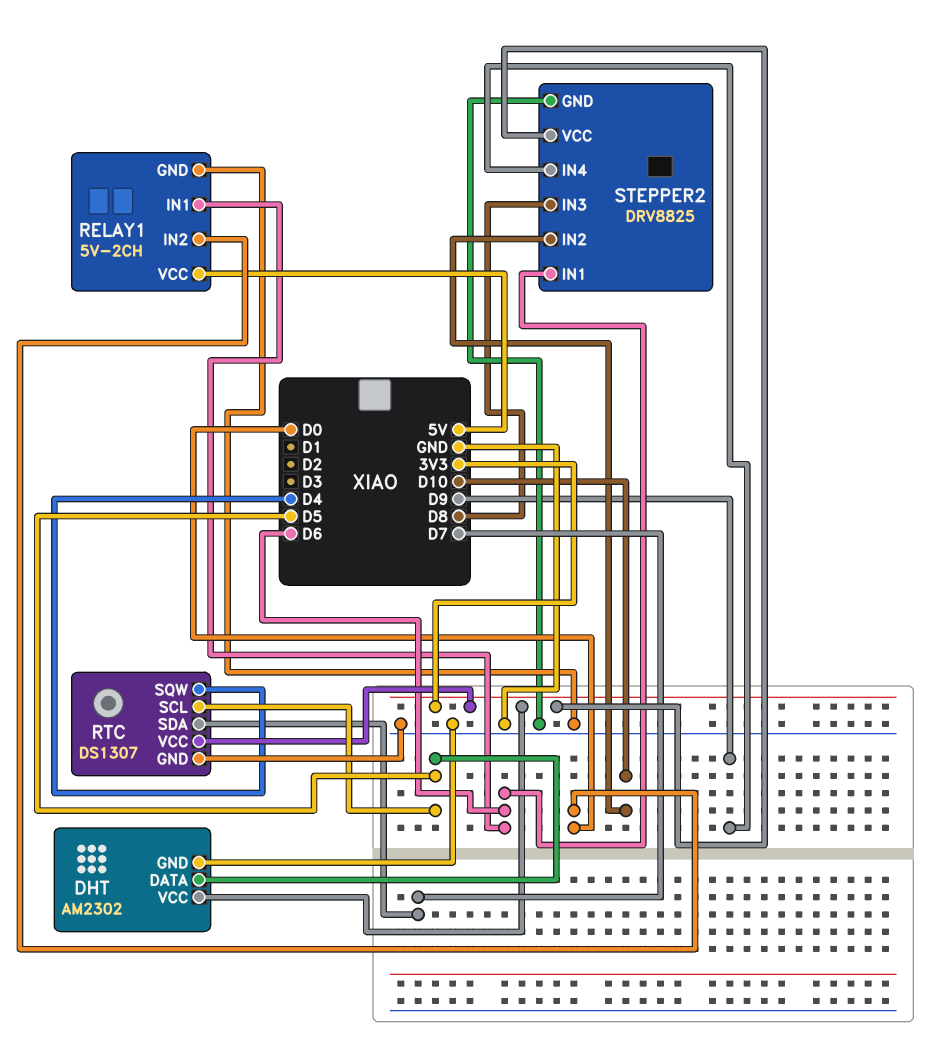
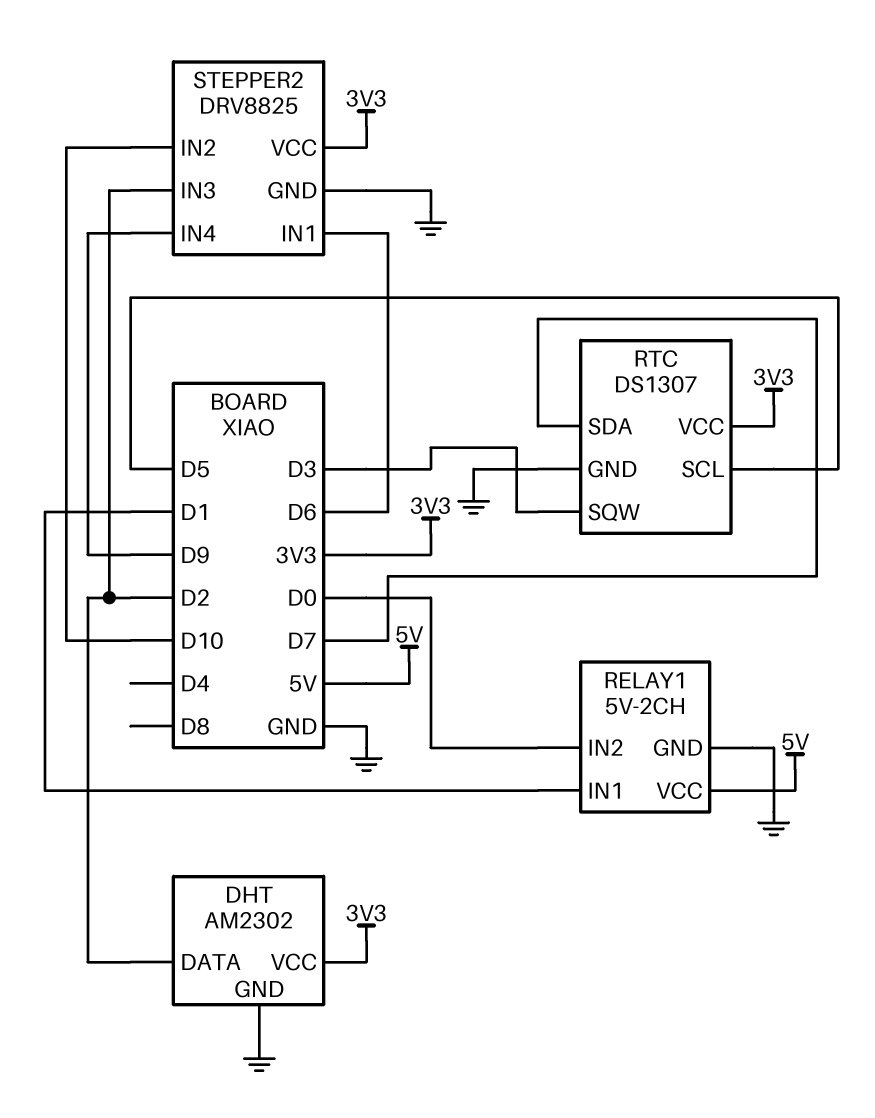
DHT pin DATA: D5 -> D2
RELAY1 pin IN1: D6 -> D1
RTC pin SQW: D4 -> D3
STEPPER2 pin IN3: D8 -> D2

